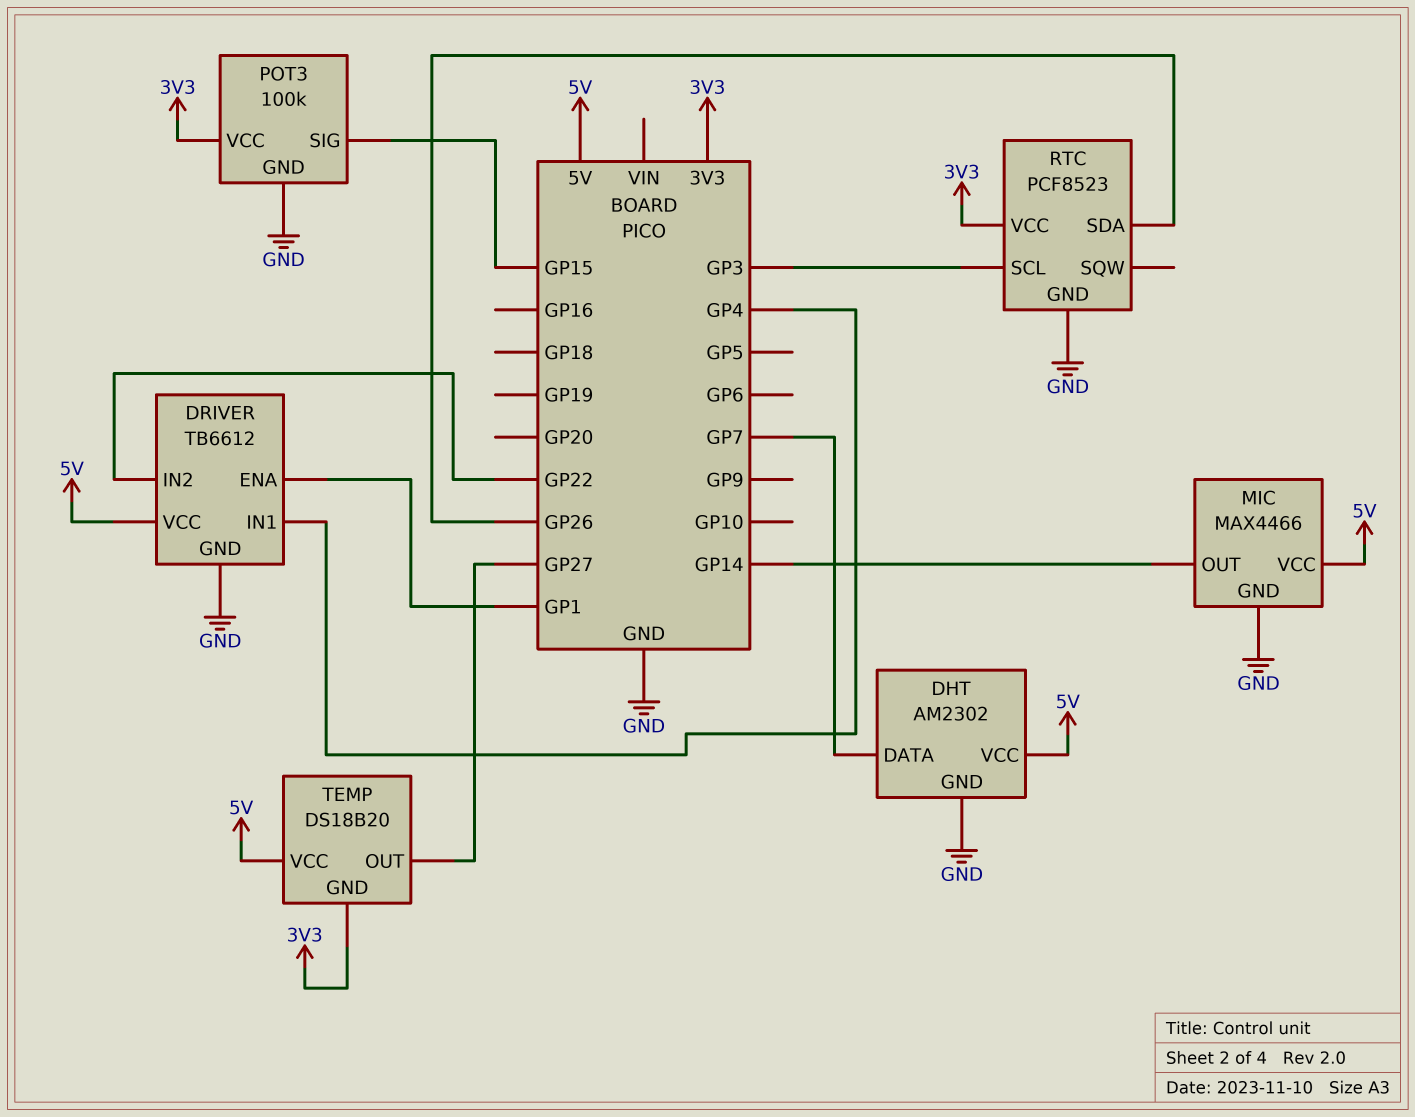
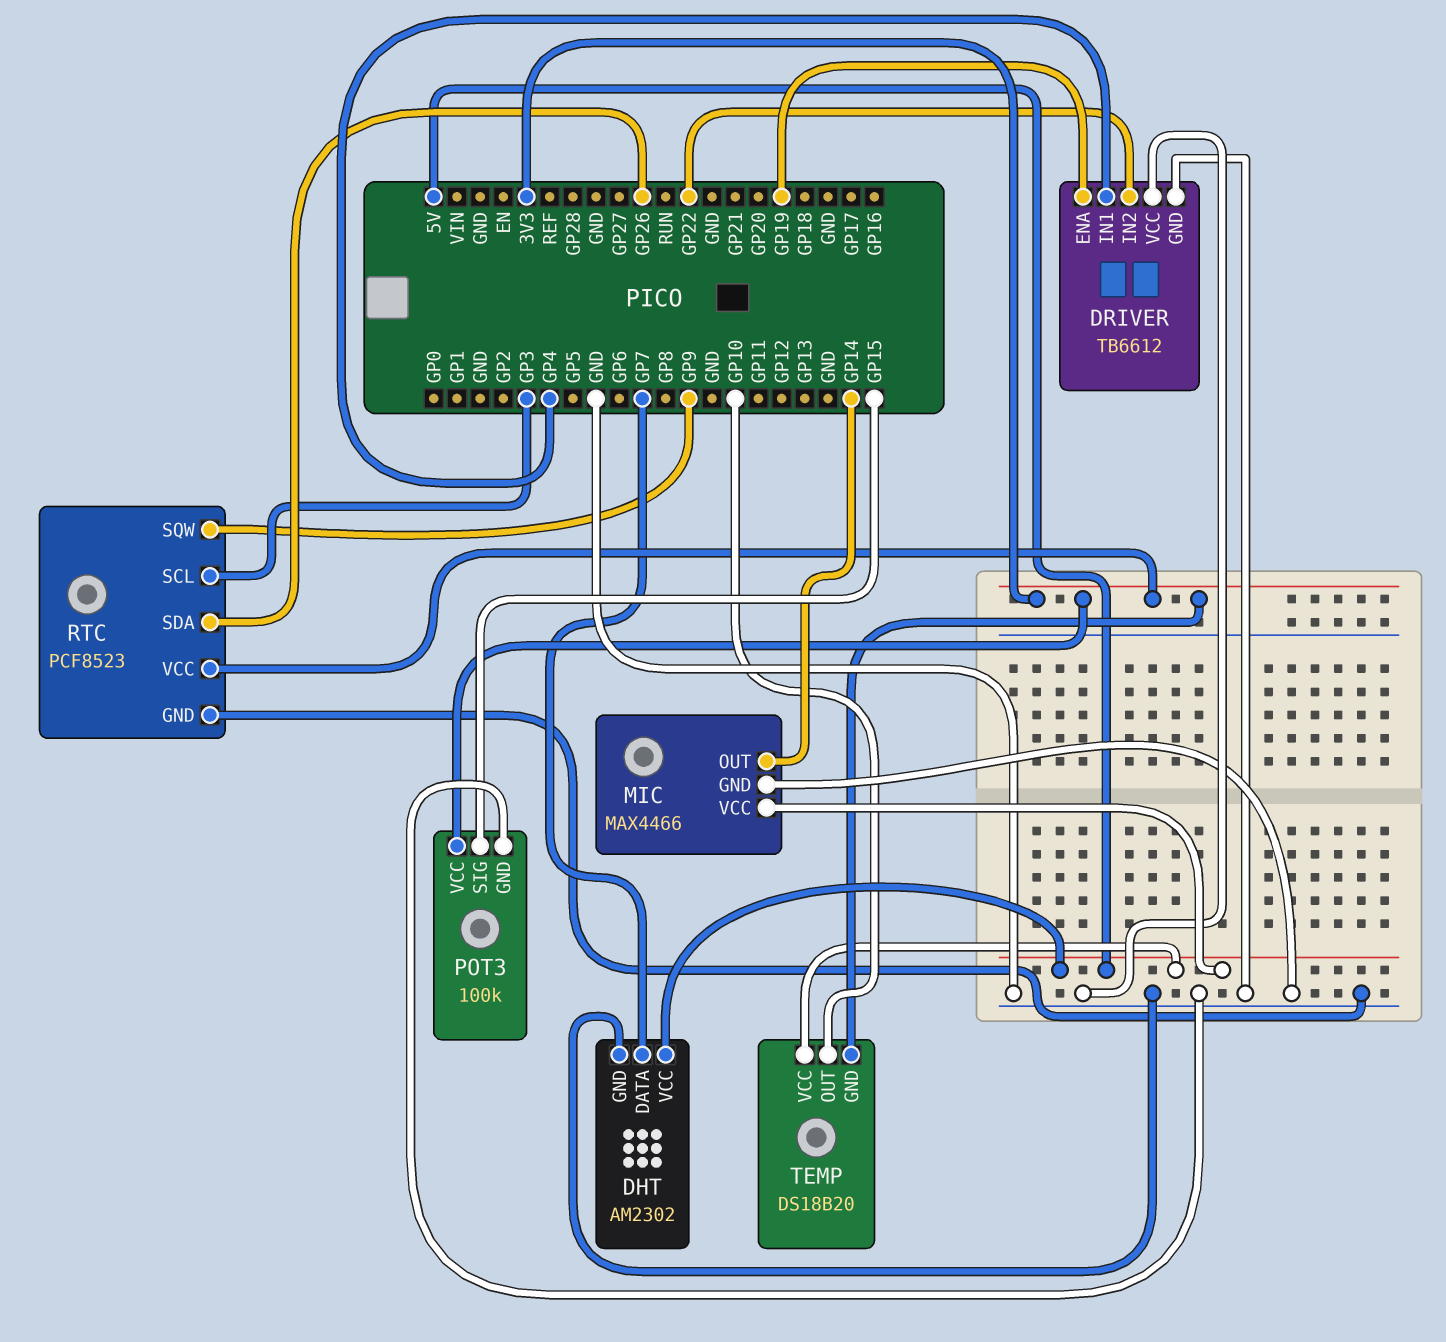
DRIVER pin ENA: GP1 -> GP19
DRIVER pin VCC: 5V -> GND
RTC pin SQW: none -> GP9
TEMP pin OUT: GP27 -> GP10

